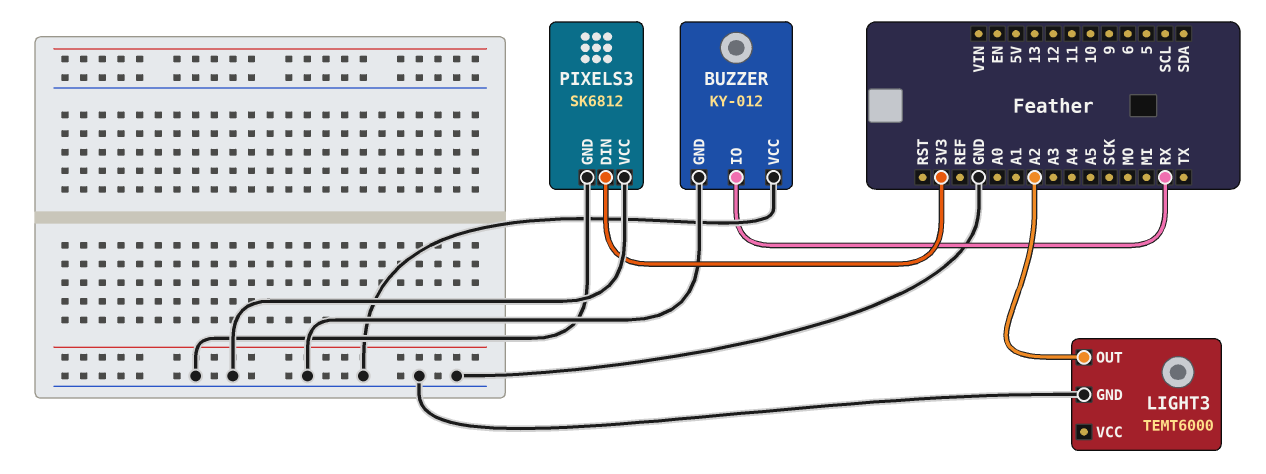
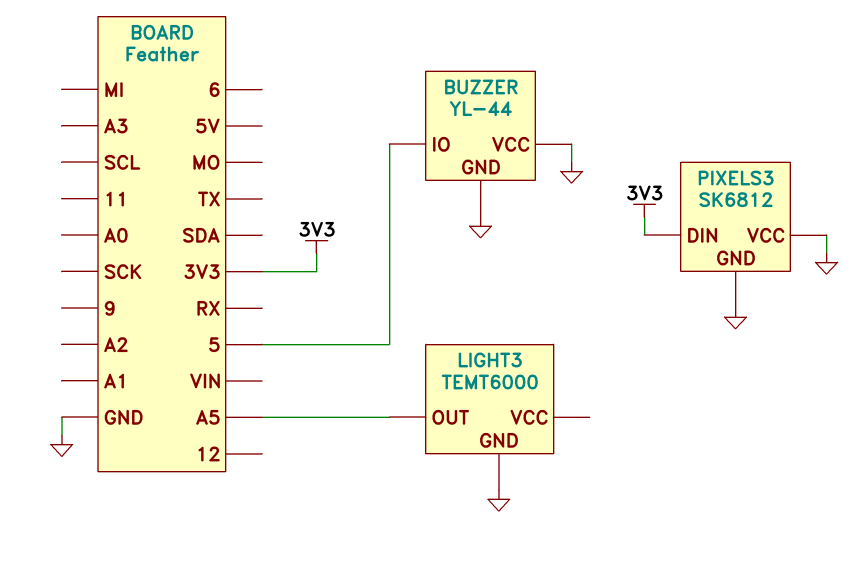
BUZZER: KY-012 -> YL-44
BUZZER pin IO: RX -> 5
LIGHT3 pin OUT: A2 -> A5

